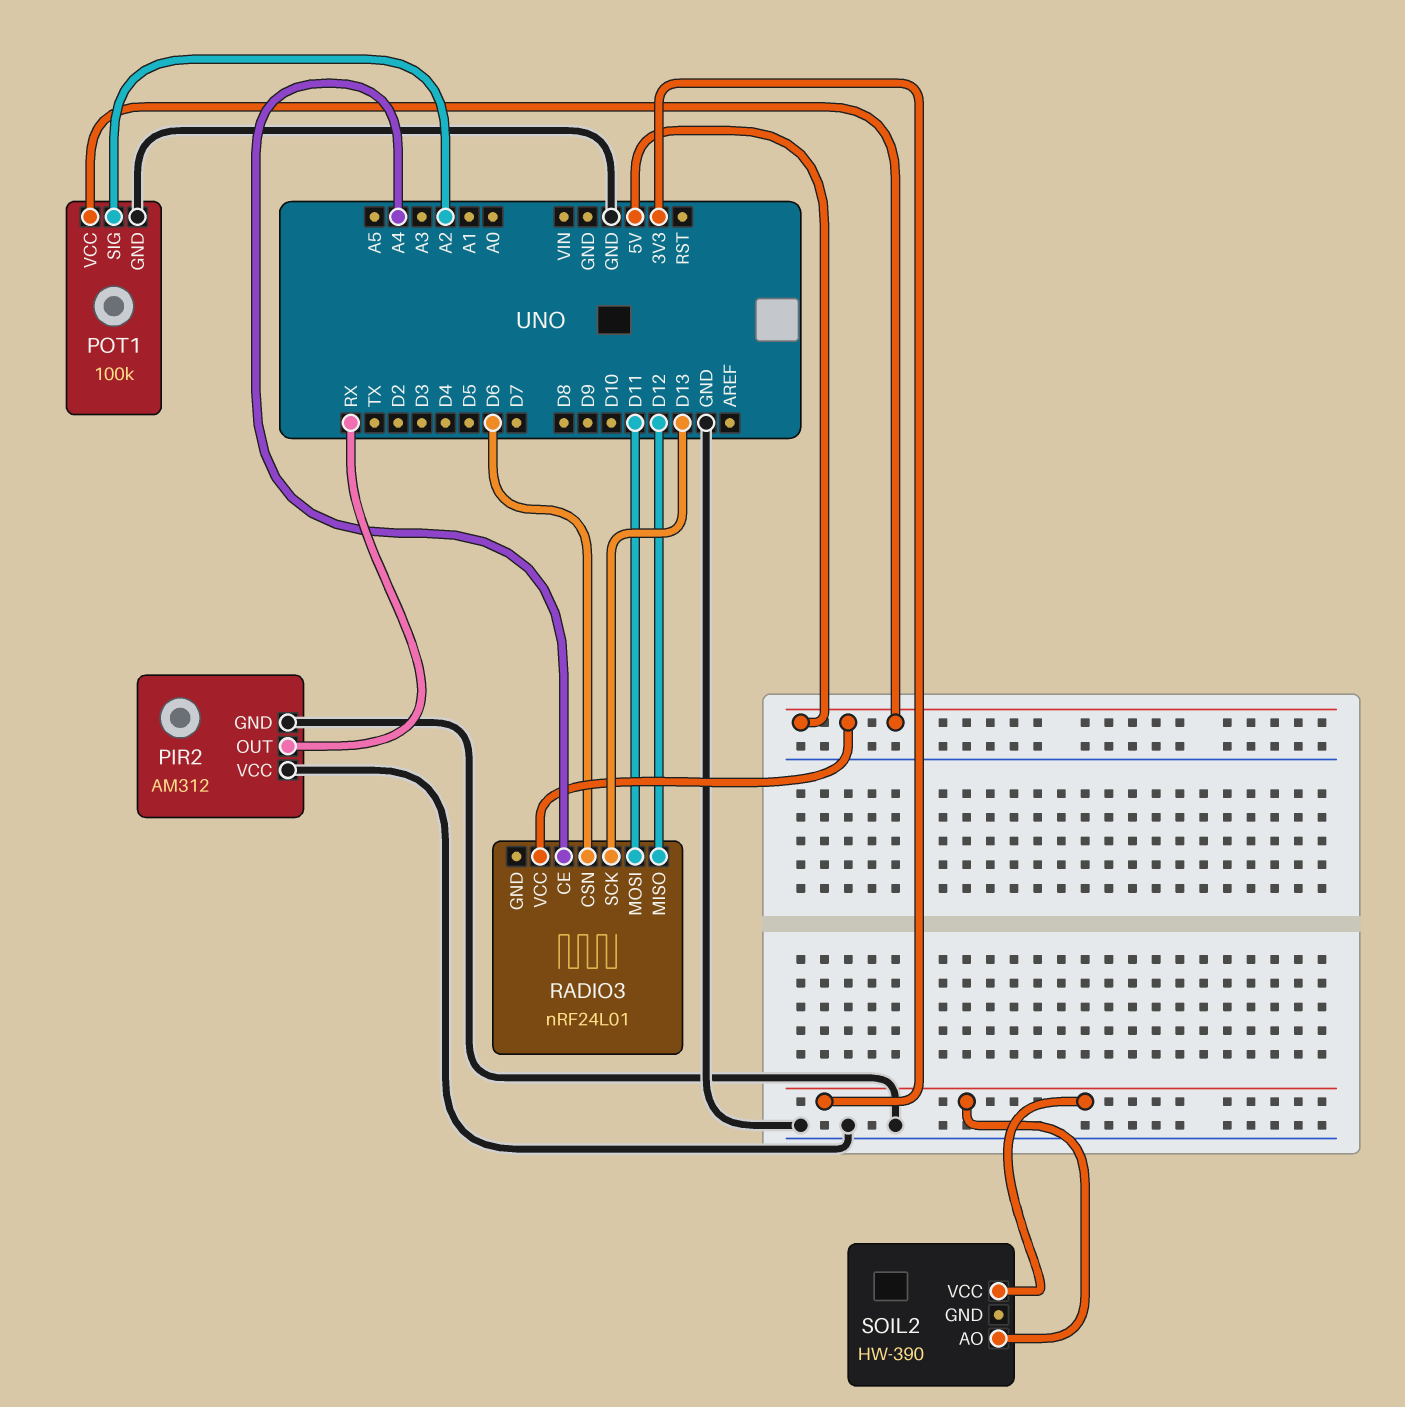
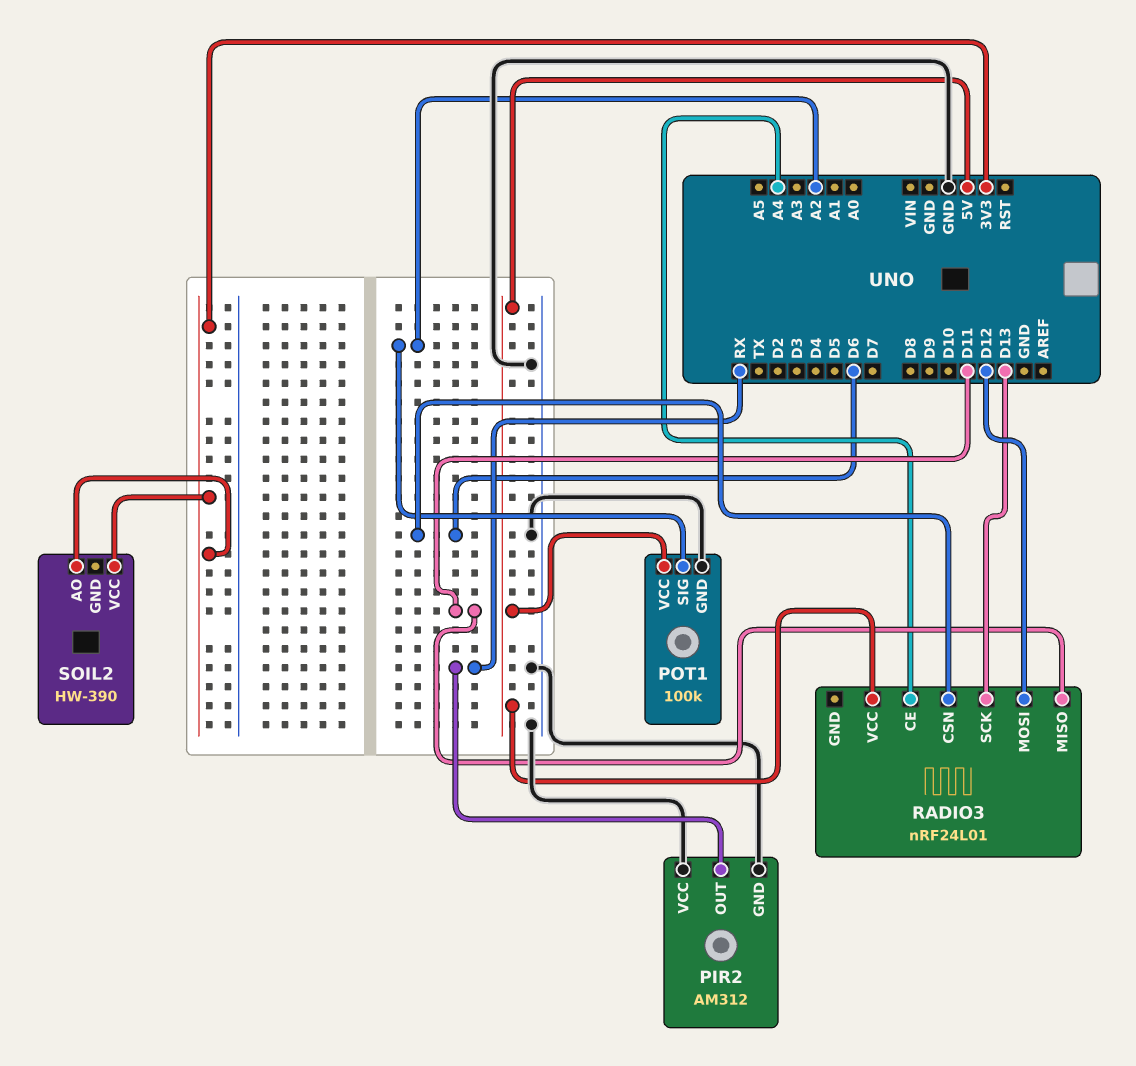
RADIO3 pin MISO: D12 -> D11
RADIO3 pin MOSI: D11 -> D12

